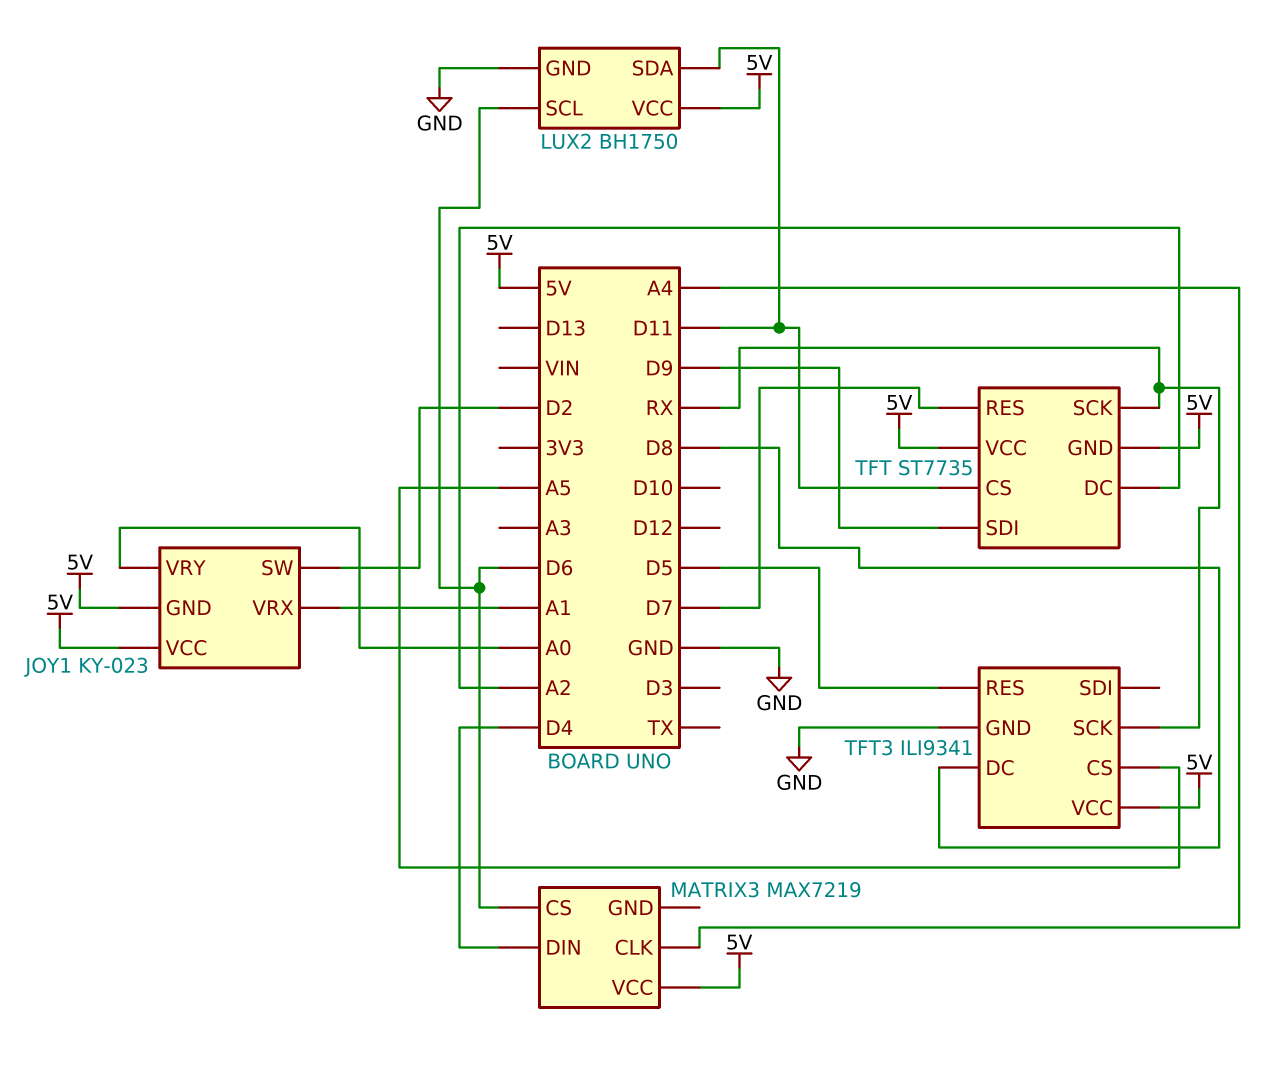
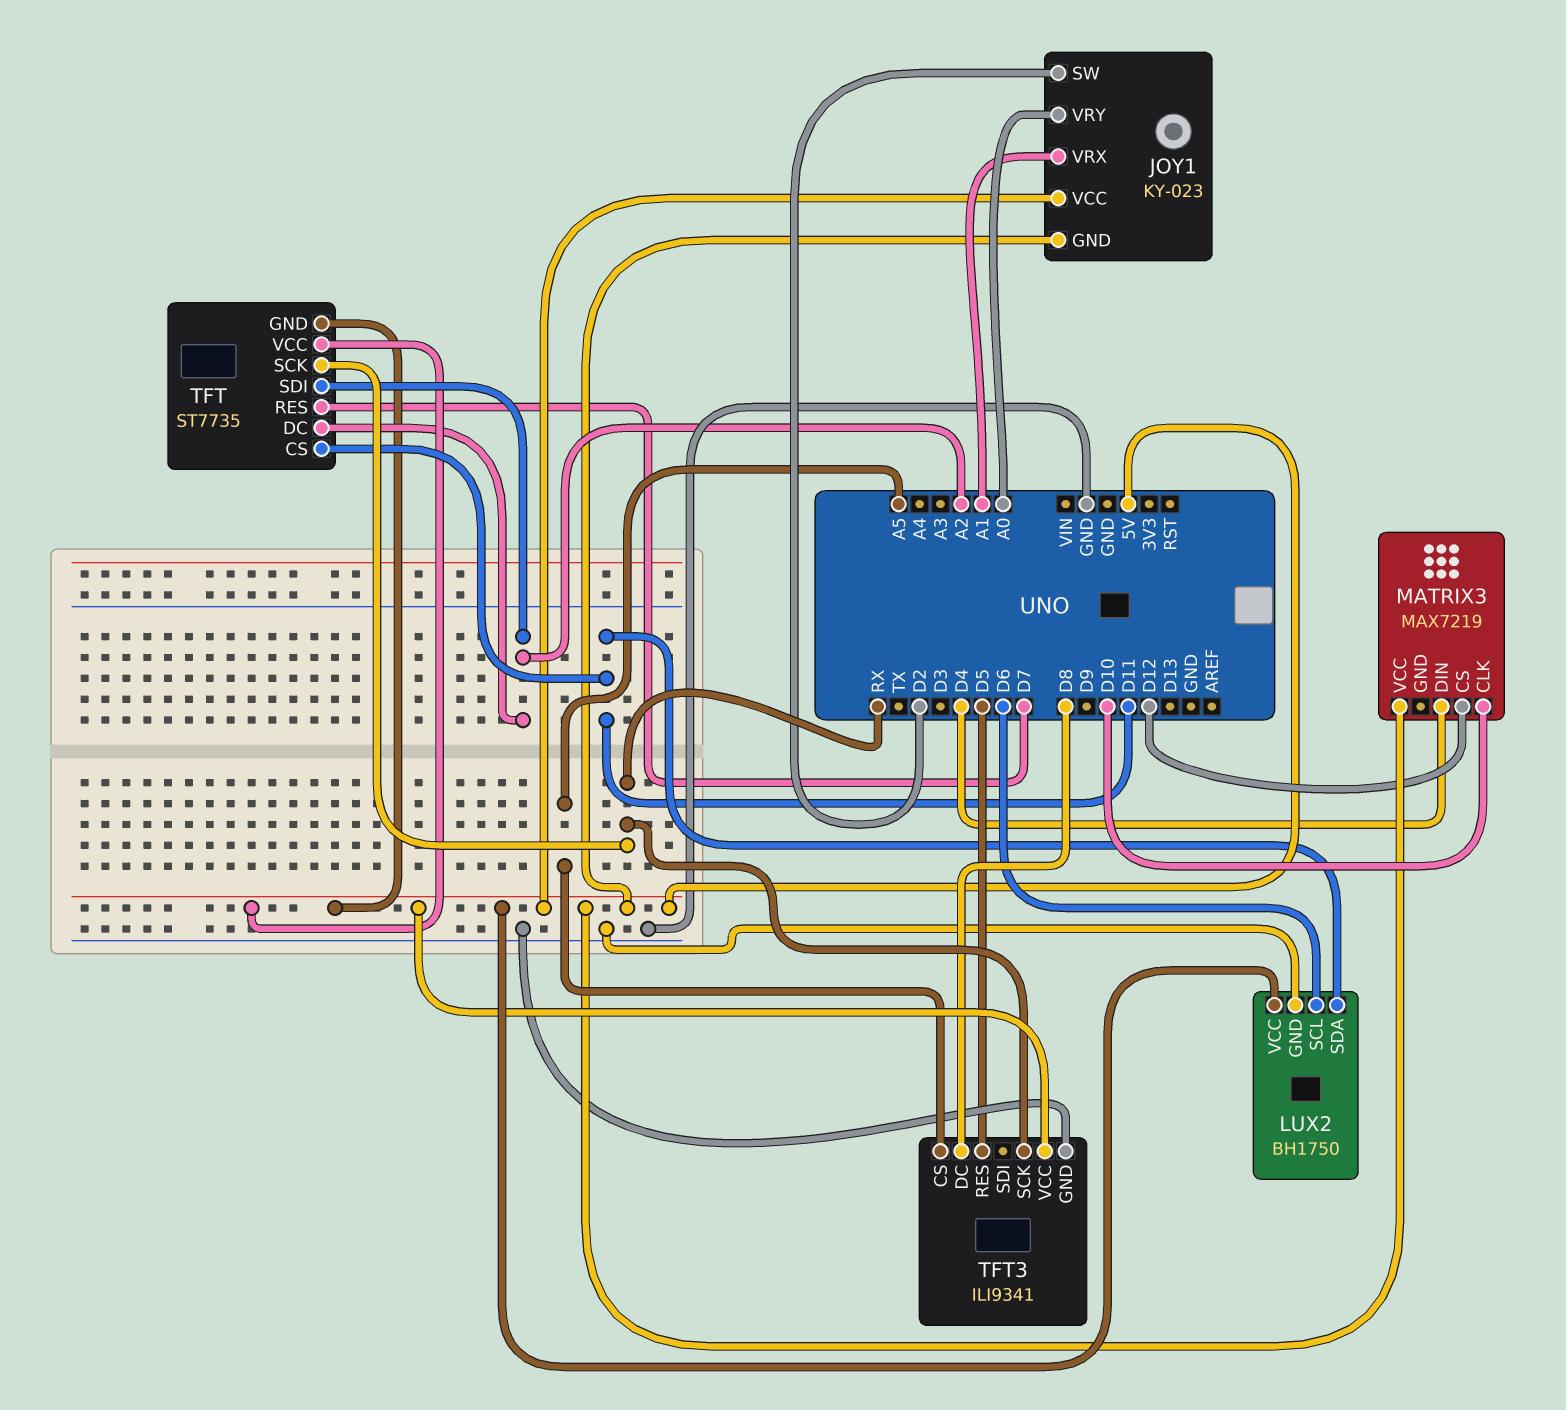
MATRIX3 pin CLK: A4 -> D10
MATRIX3 pin CS: D6 -> D12
TFT pin SDI: D9 -> A2

